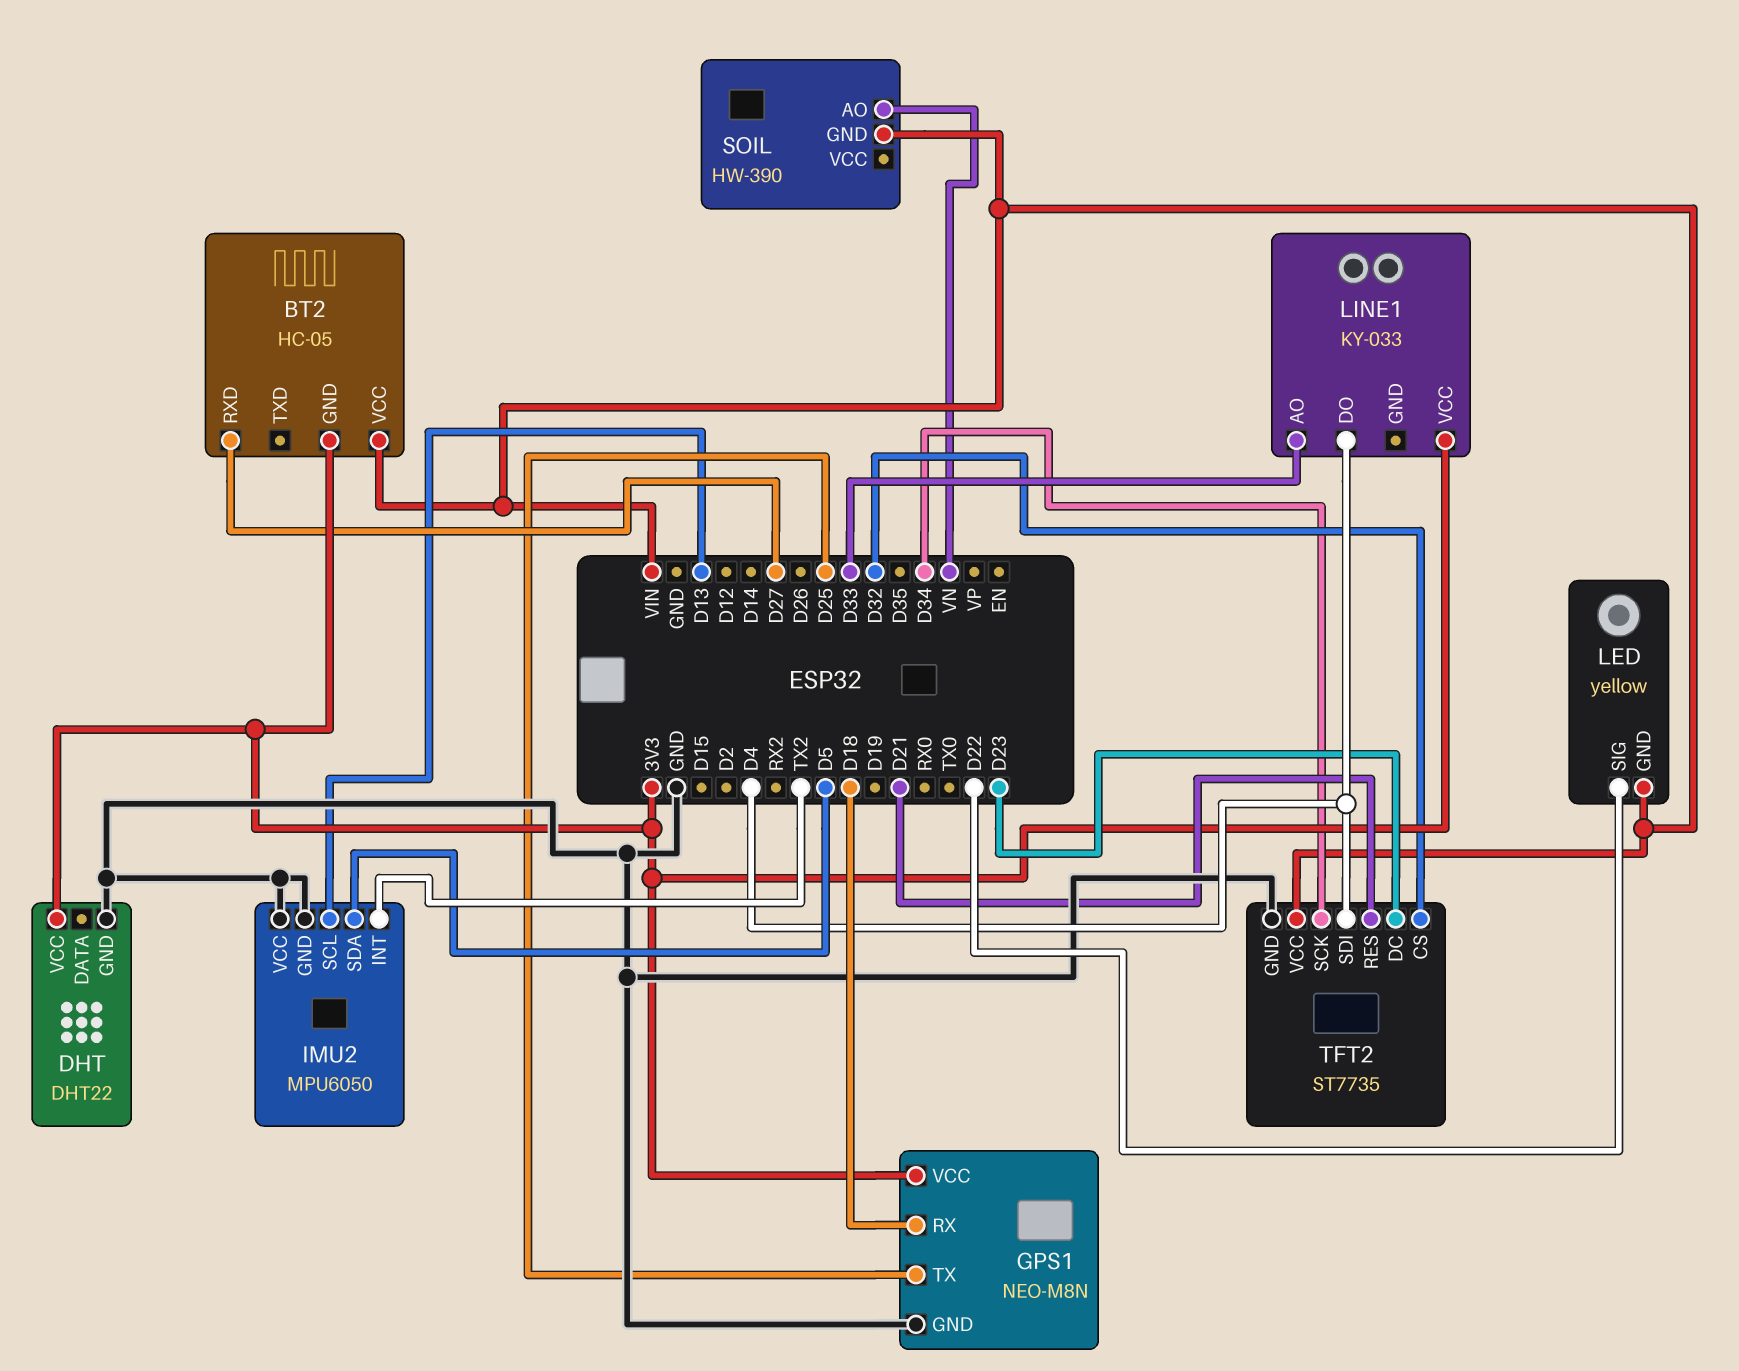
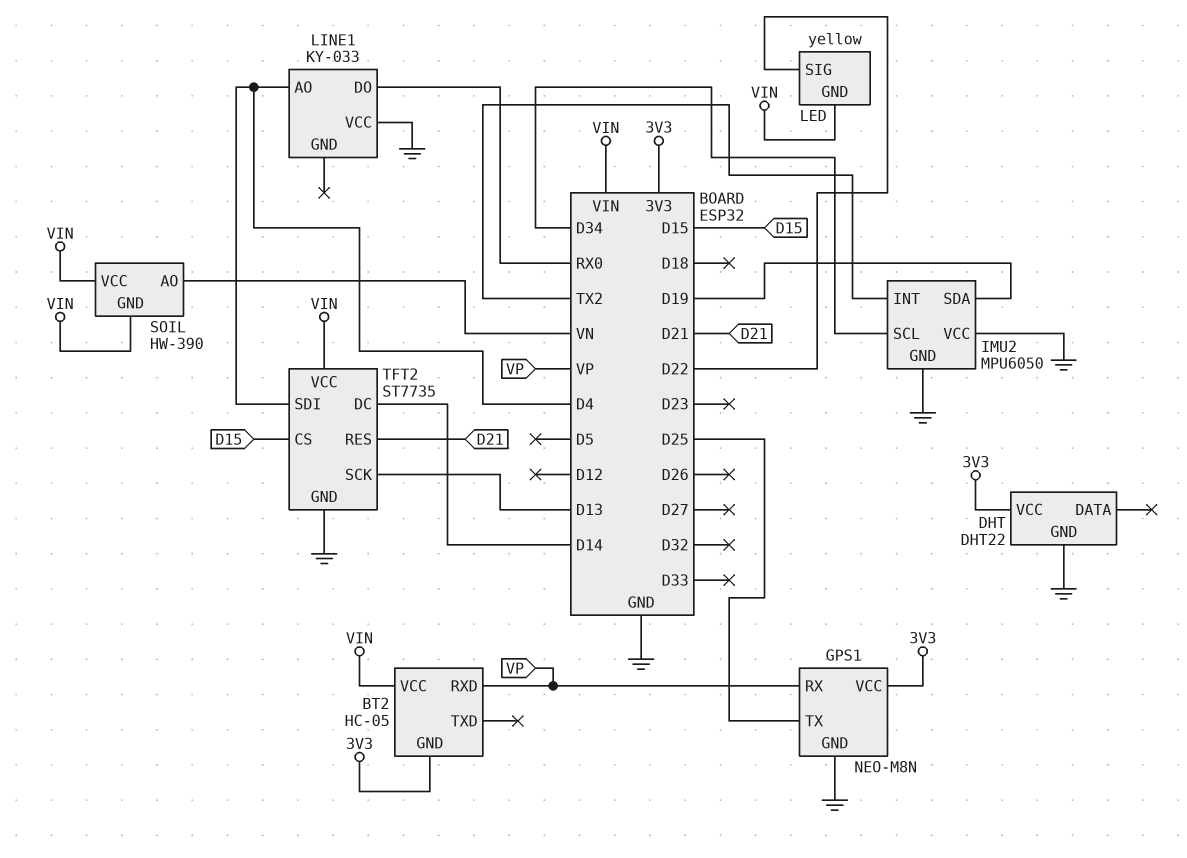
BT2 pin RXD: D27 -> VP
GPS1 pin RX: D18 -> VP
IMU2 pin SCL: D13 -> D34
IMU2 pin SDA: D5 -> D19
LINE1 pin AO: D33 -> D4
LINE1 pin DO: D4 -> RX0
LINE1 pin VCC: 3V3 -> GND
SOIL pin VCC: none -> VIN
TFT2 pin CS: D32 -> D15
TFT2 pin DC: D23 -> D14
TFT2 pin SCK: D34 -> D13

